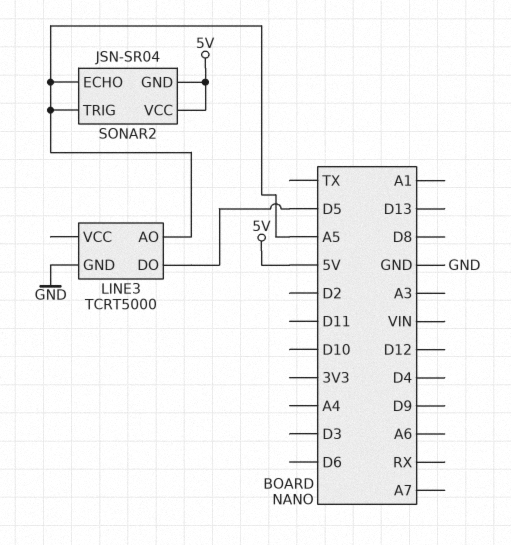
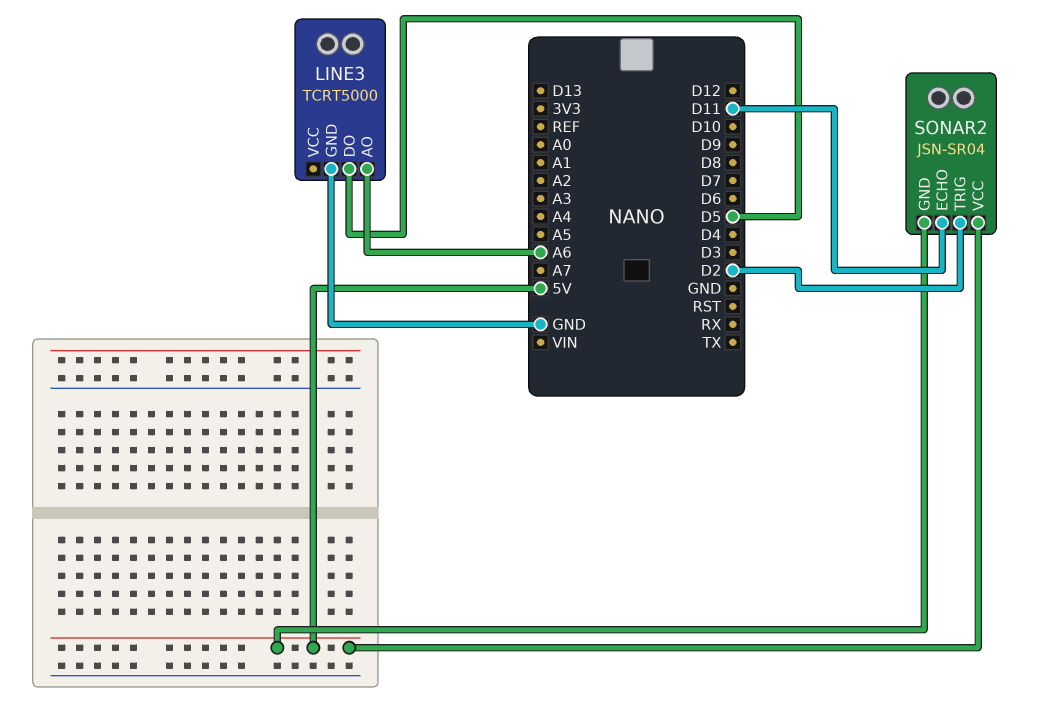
LINE3 pin AO: A5 -> A6
SONAR2 pin ECHO: A5 -> D11
SONAR2 pin TRIG: A5 -> D2

